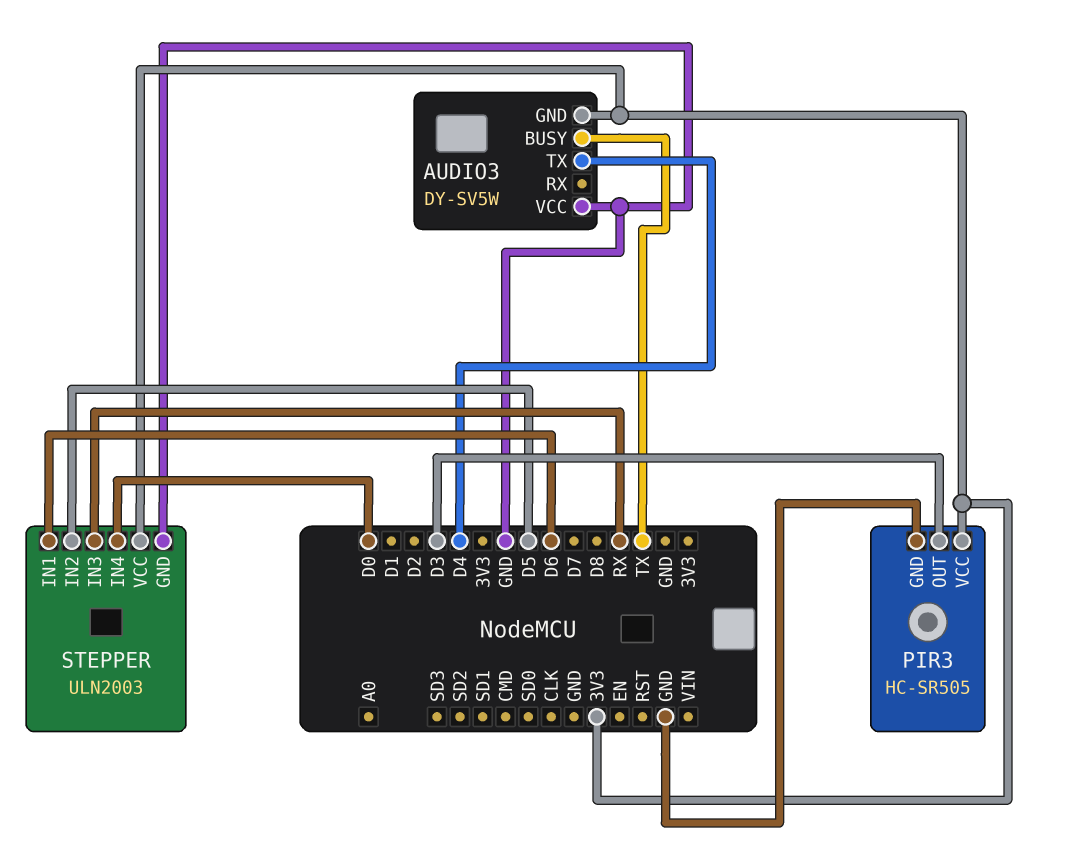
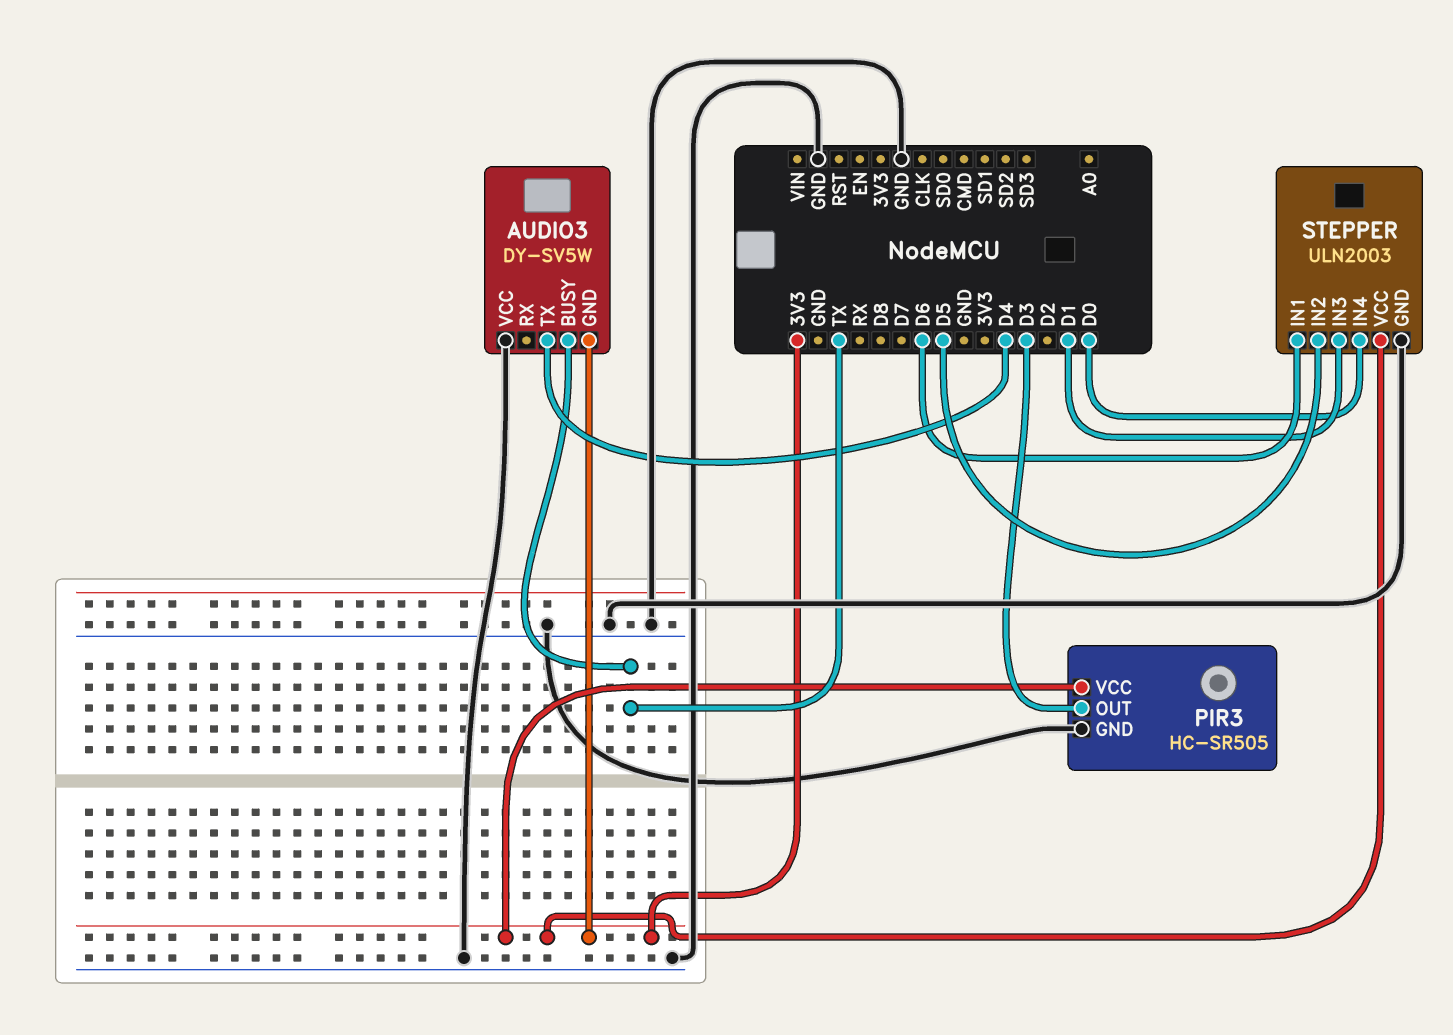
STEPPER pin IN3: RX -> D1

